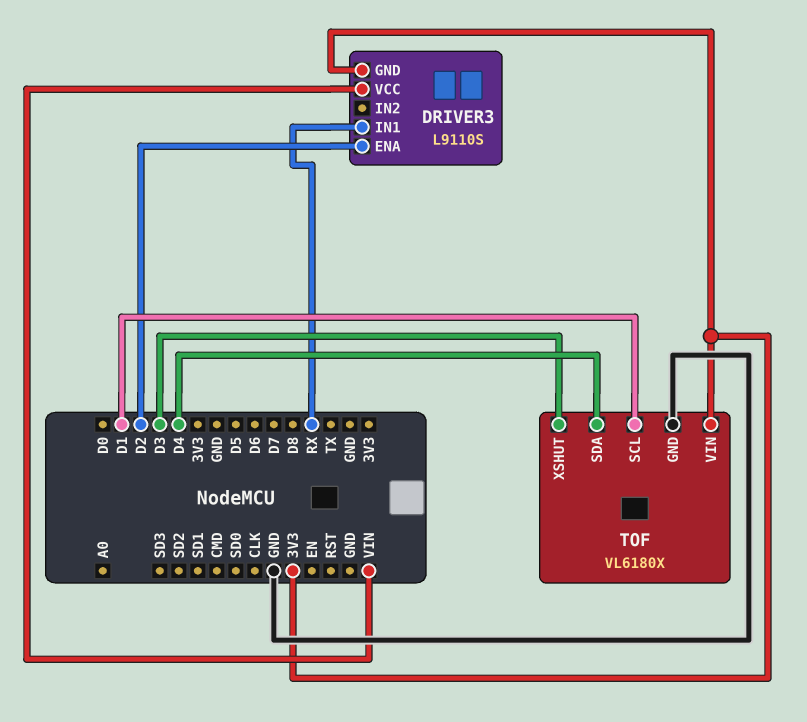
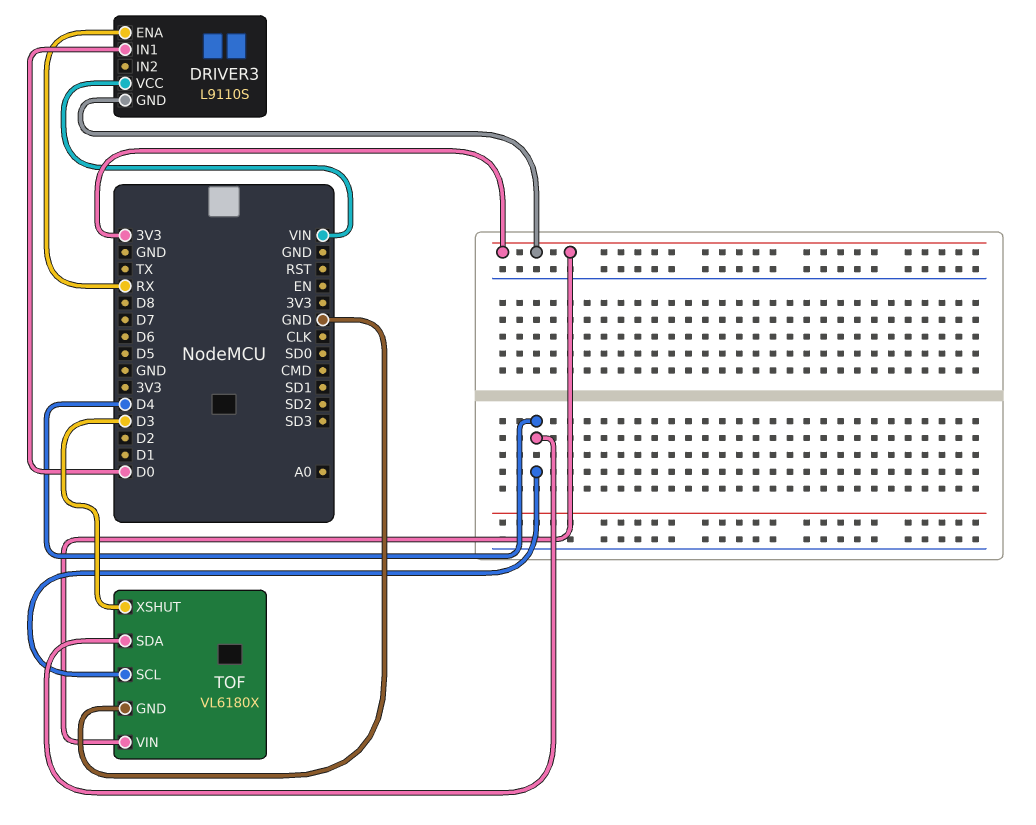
DRIVER3 pin ENA: D2 -> RX
DRIVER3 pin IN1: RX -> D0
TOF pin SCL: D1 -> D4

